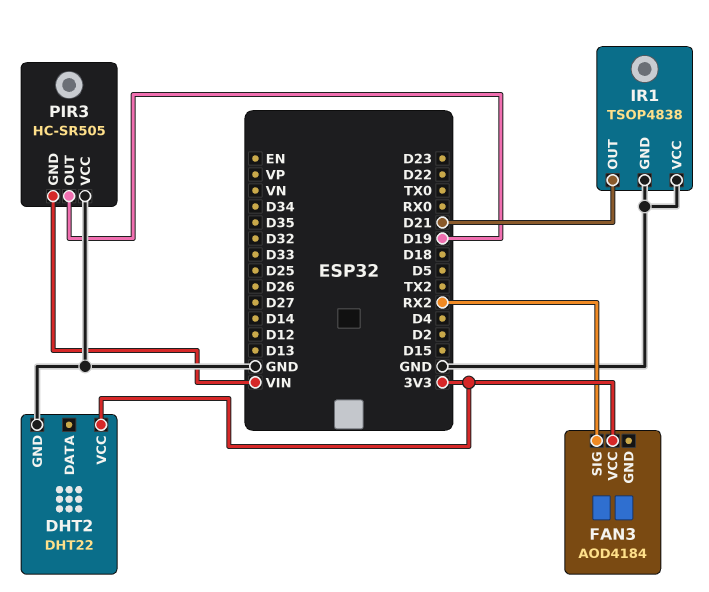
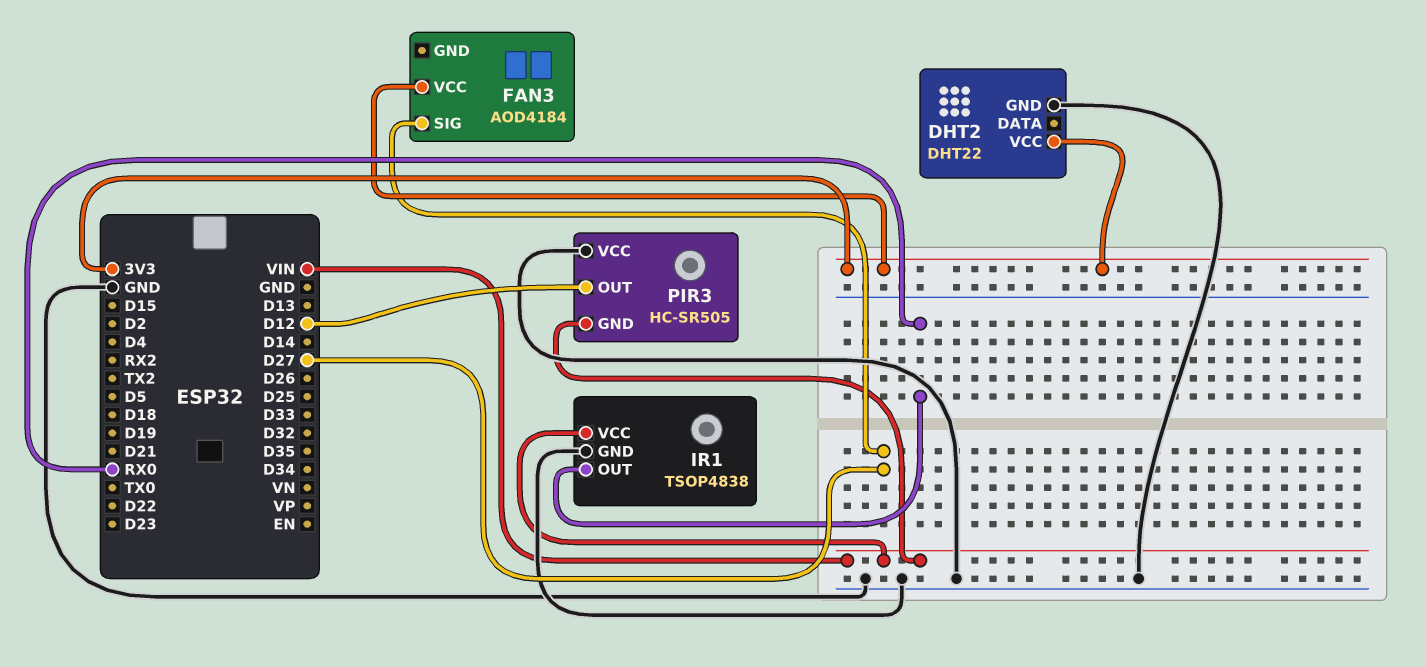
FAN3 pin SIG: RX2 -> D27
IR1 pin OUT: D21 -> RX0
IR1 pin VCC: GND -> VIN
PIR3 pin OUT: D19 -> D12

